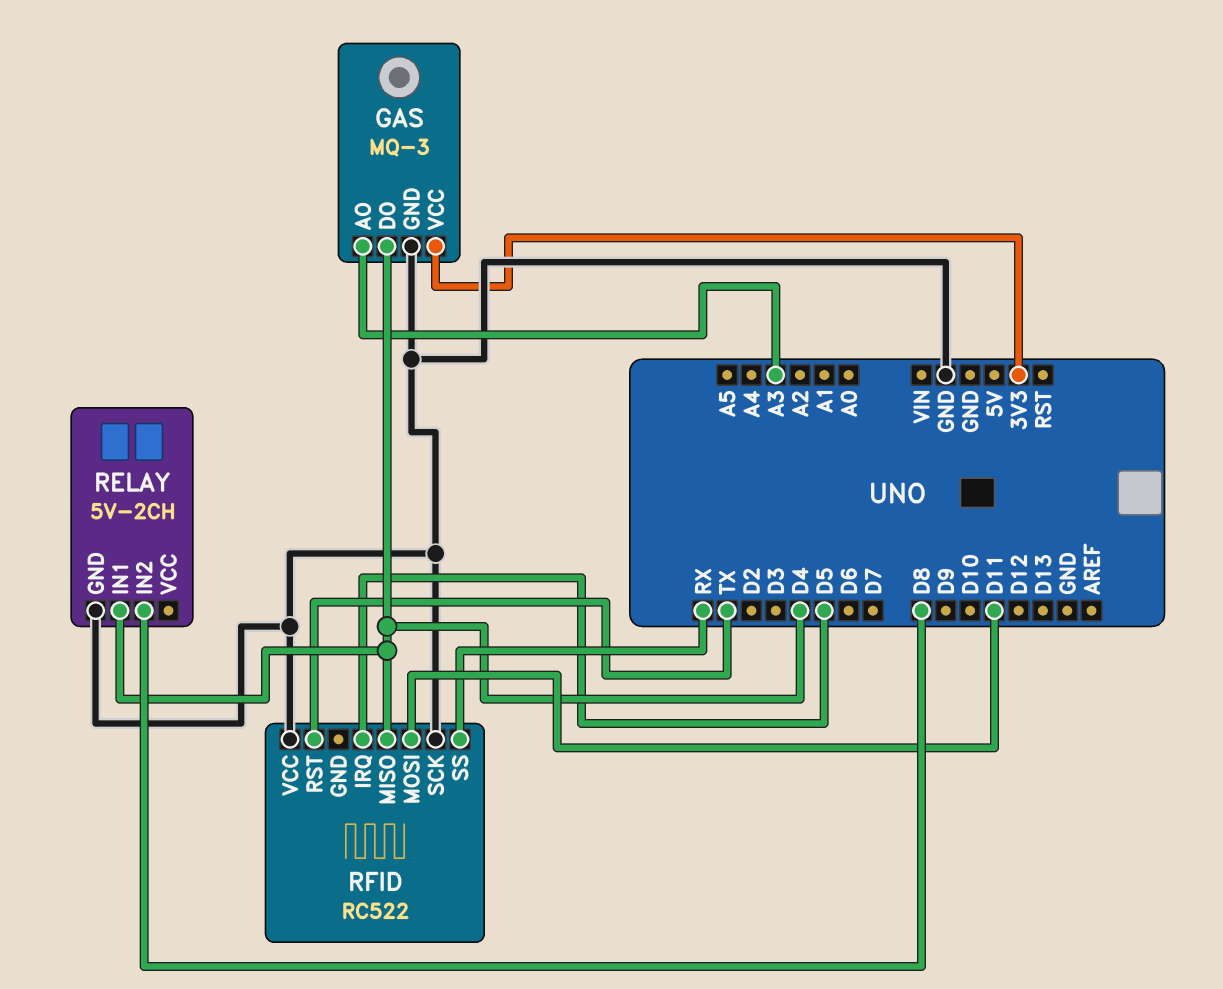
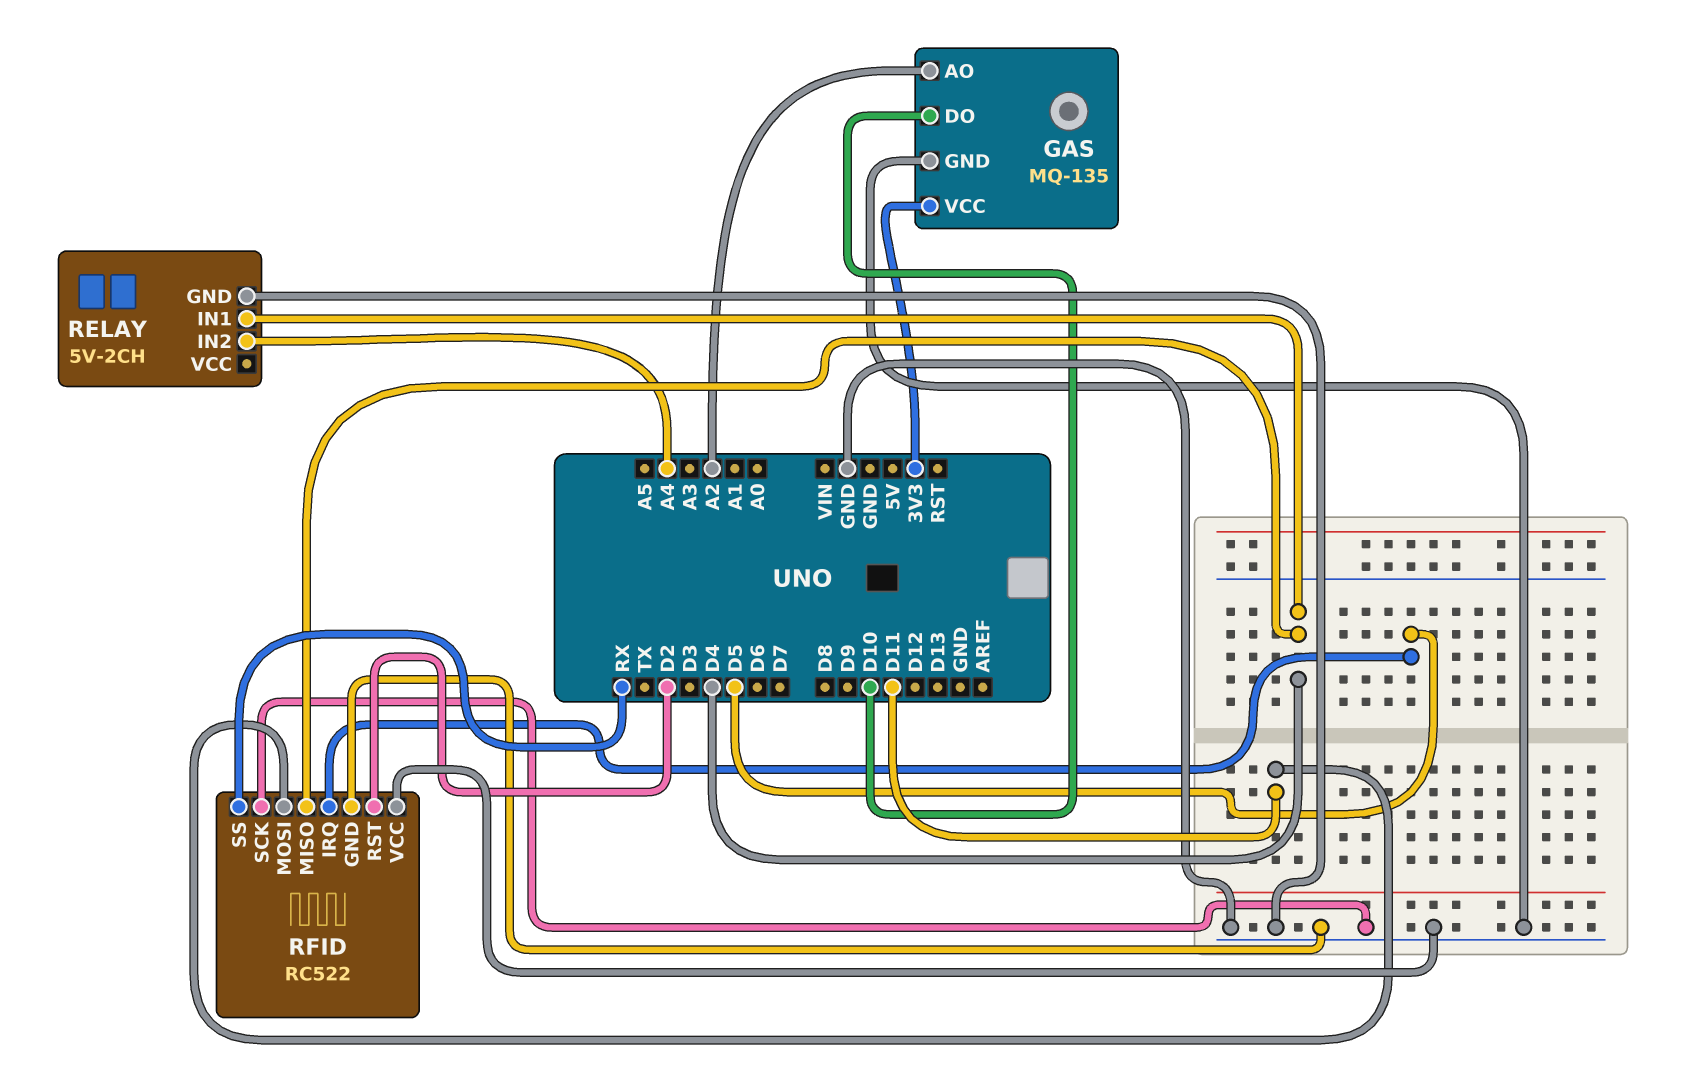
GAS: MQ-3 -> MQ-135
GAS pin AO: A3 -> A2
GAS pin DO: D4 -> D10
RELAY pin IN2: D8 -> A4
RFID pin GND: none -> GND
RFID pin RST: TX -> D2

